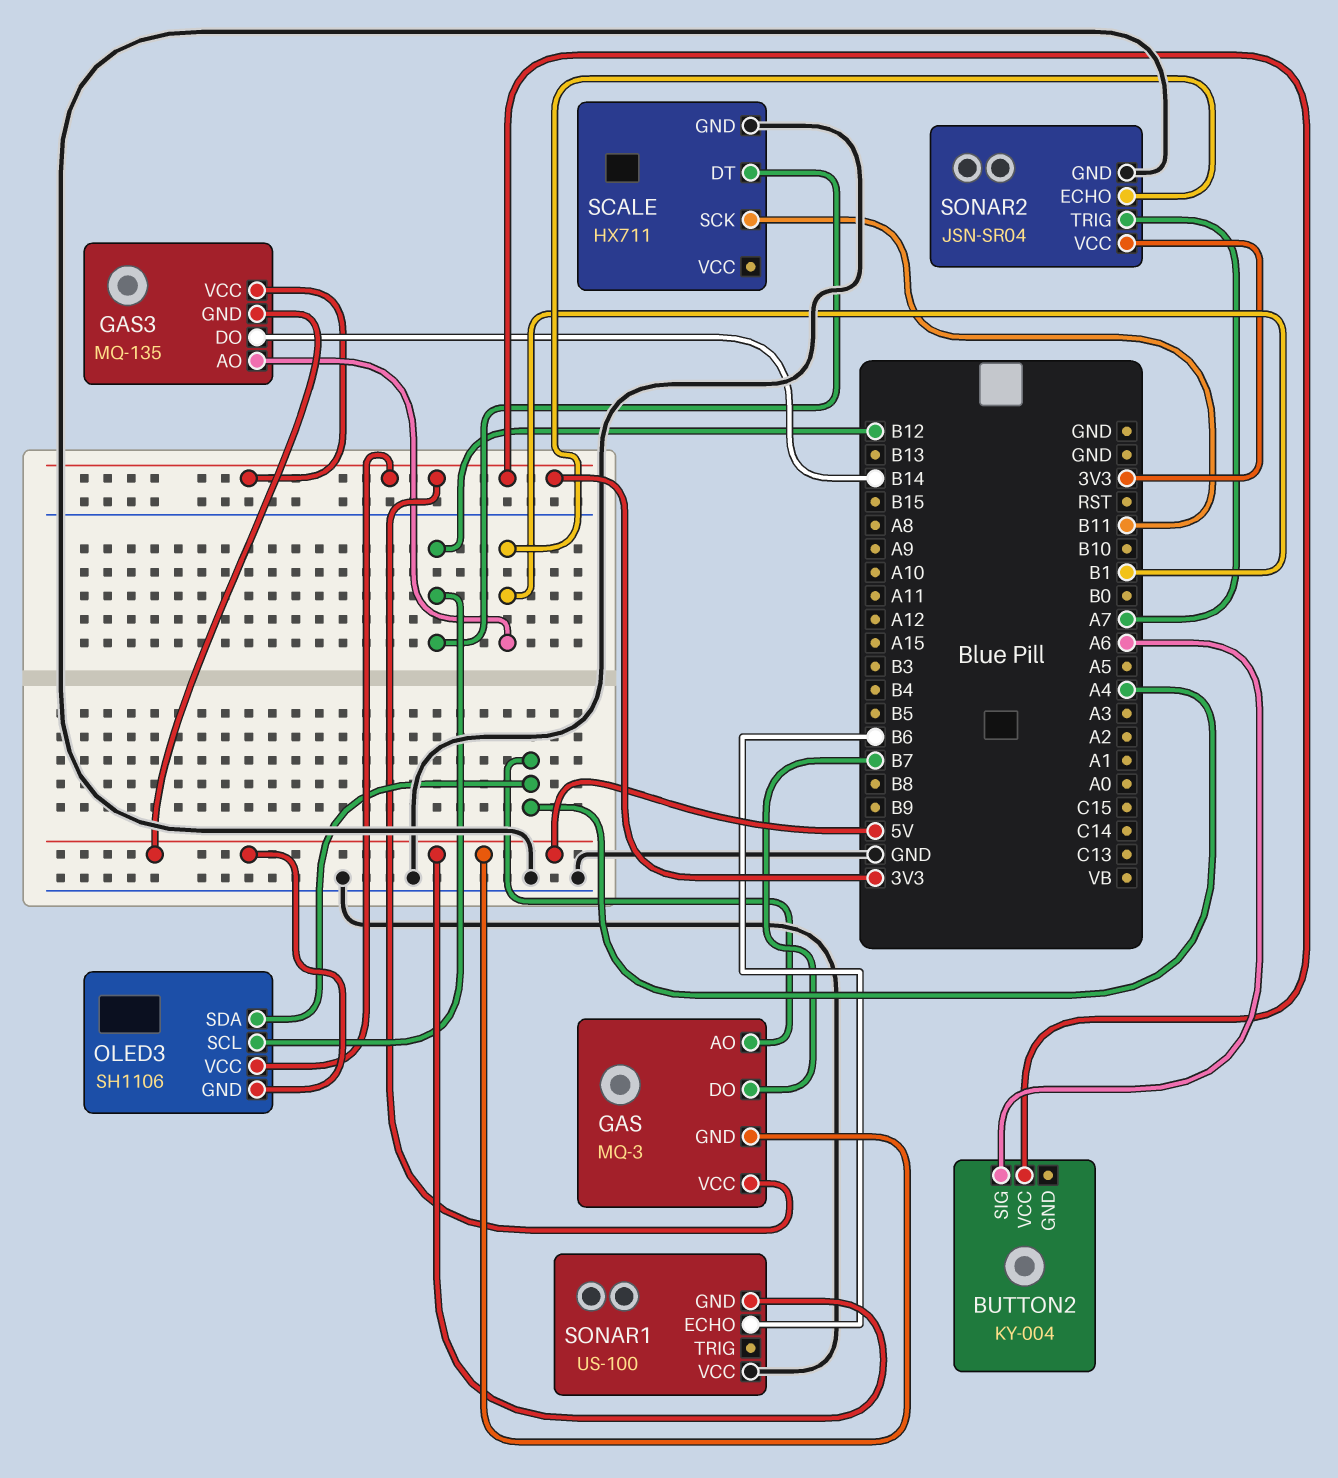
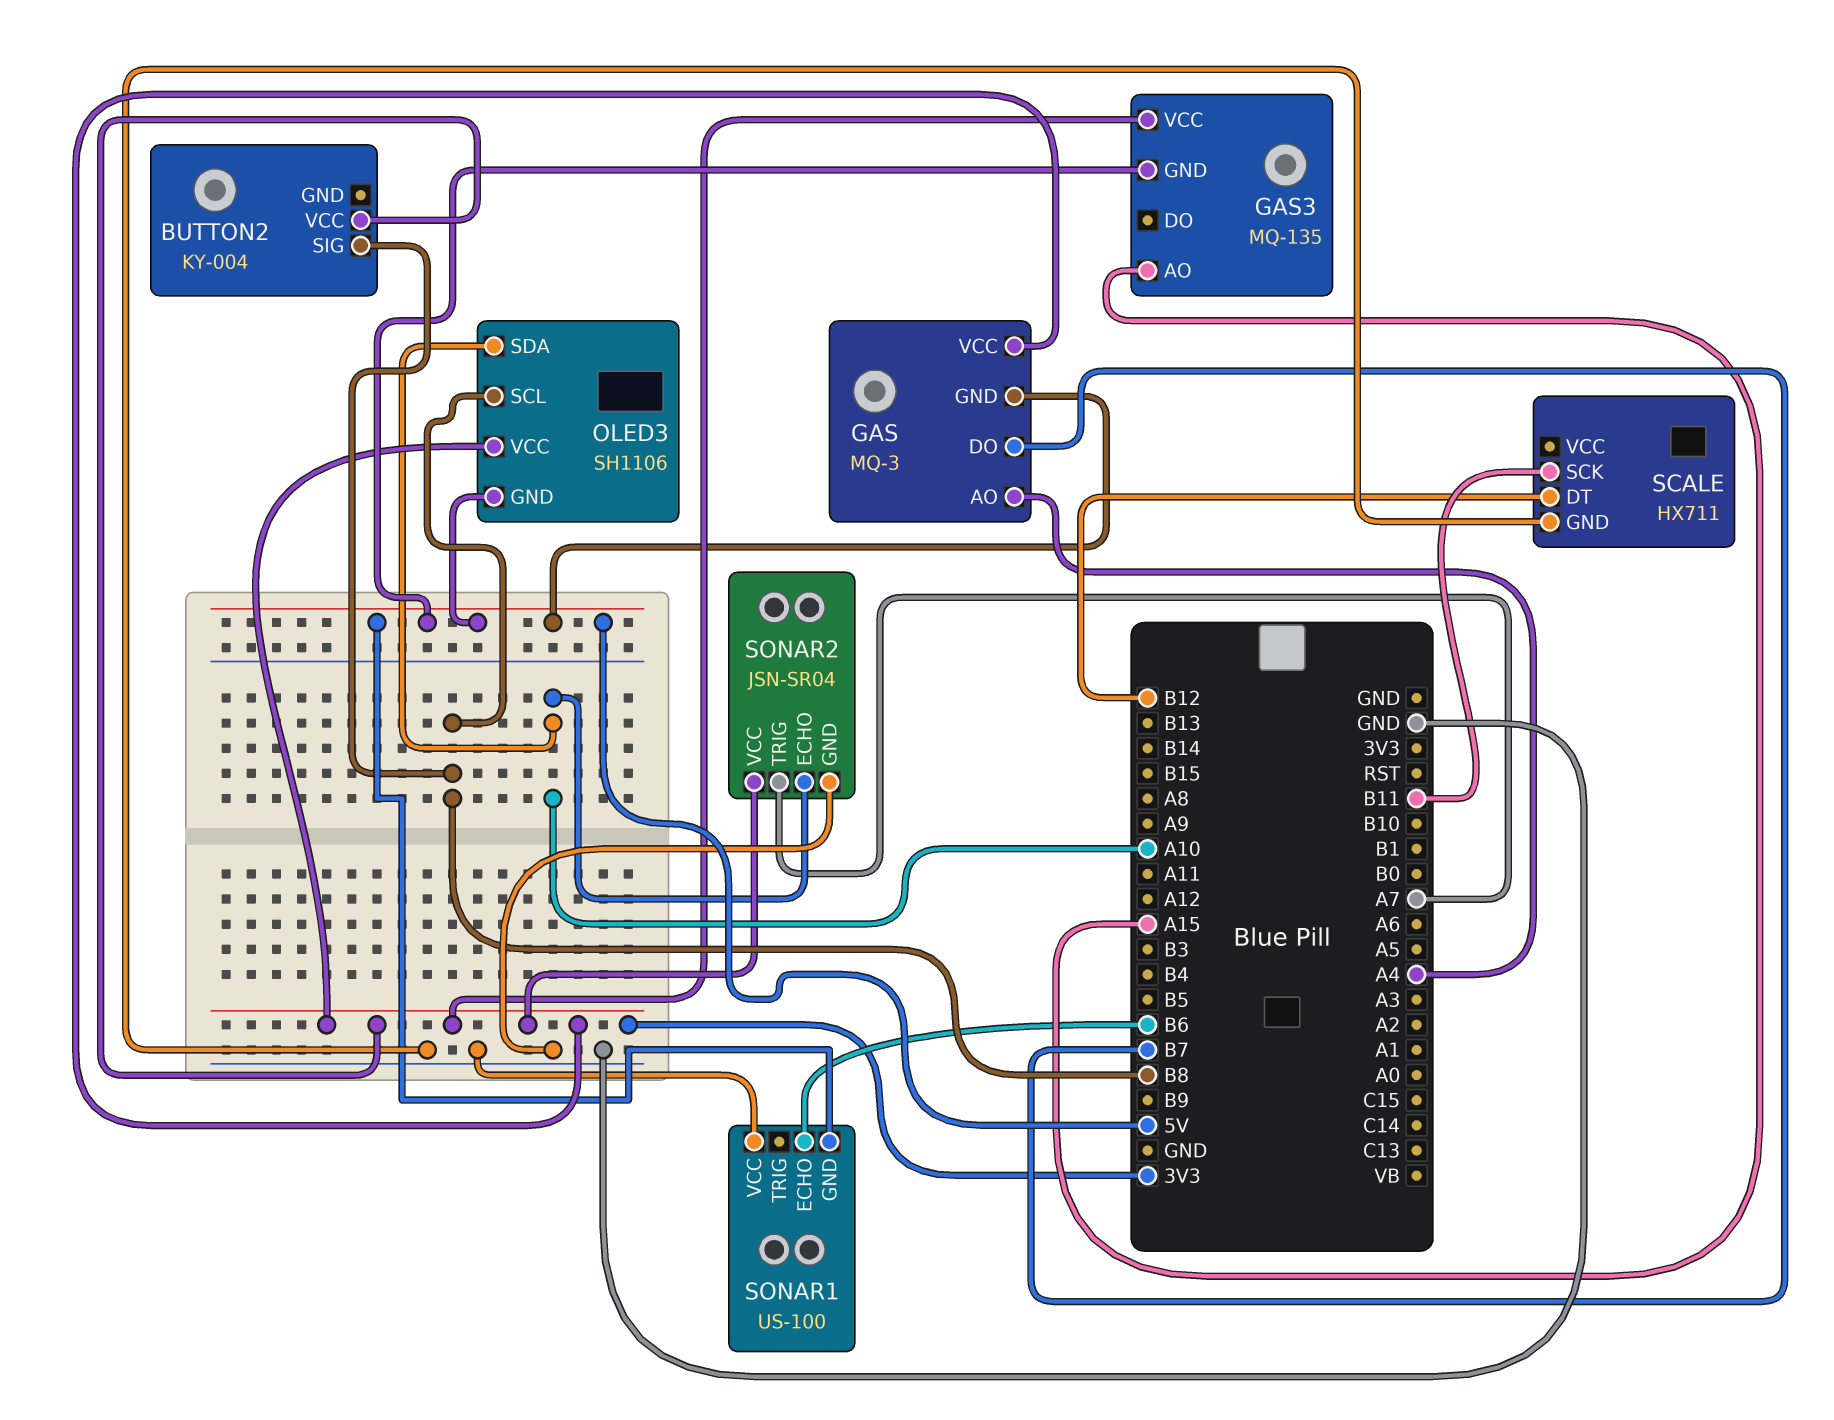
BUTTON2 pin SIG: A6 -> B8
GAS3 pin AO: B1 -> A15
GAS3 pin DO: B14 -> none
OLED3 pin SCL: B12 -> B8
OLED3 pin SDA: A4 -> A10
SONAR2 pin ECHO: B1 -> A10

